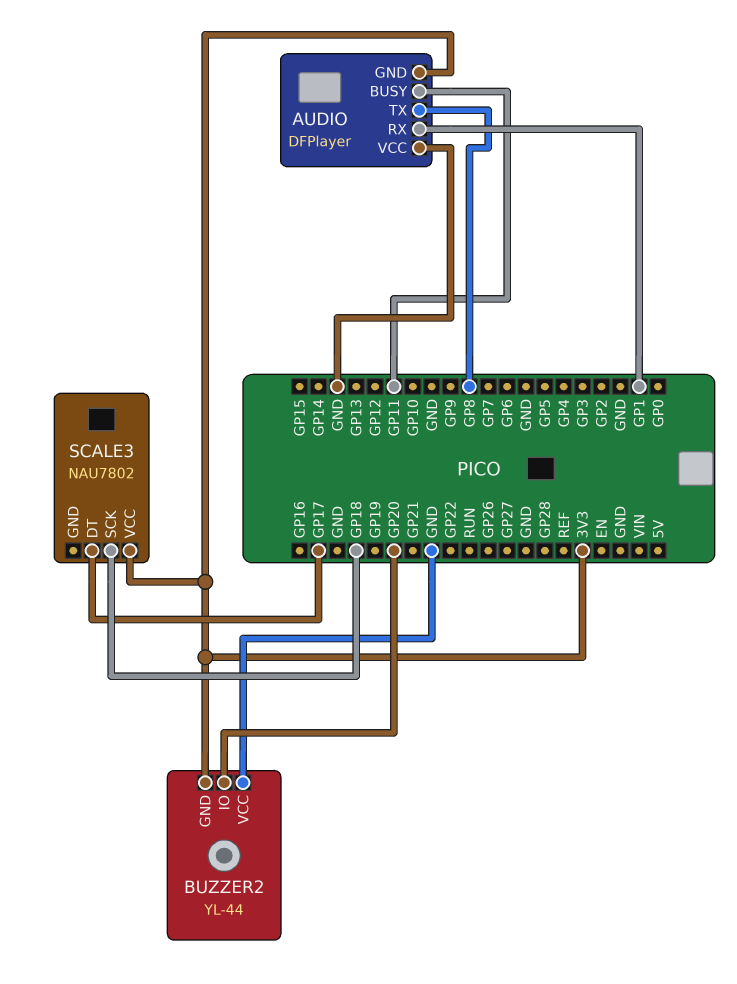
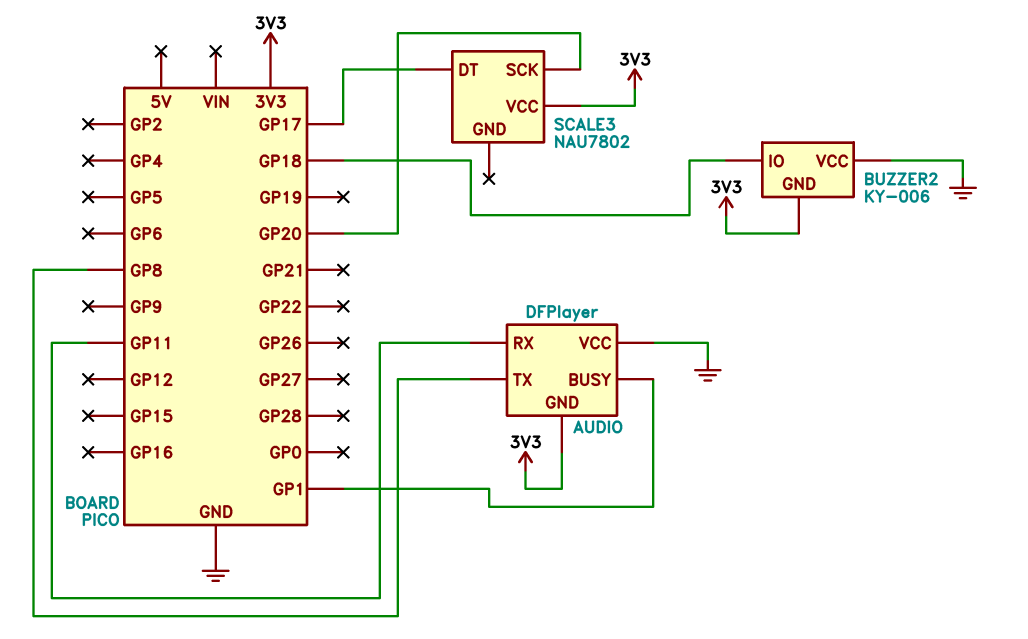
AUDIO pin BUSY: GP11 -> GP1
AUDIO pin RX: GP1 -> GP11
BUZZER2: YL-44 -> KY-006
BUZZER2 pin IO: GP20 -> GP18
SCALE3 pin SCK: GP18 -> GP20

